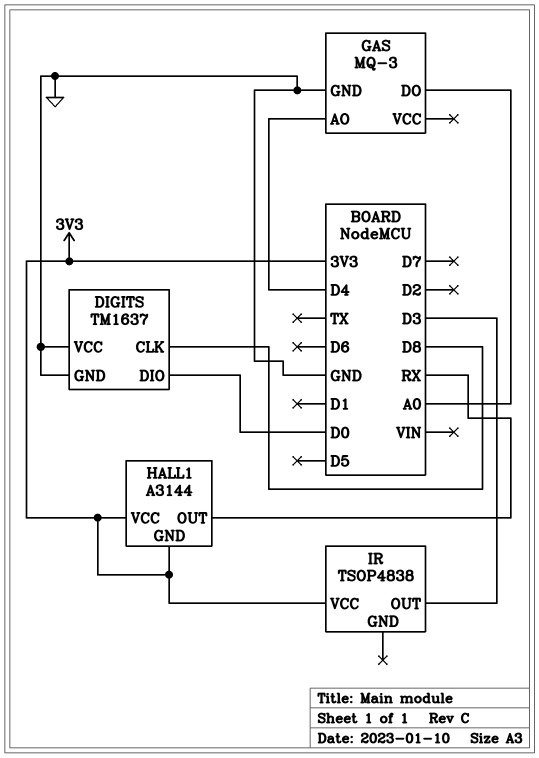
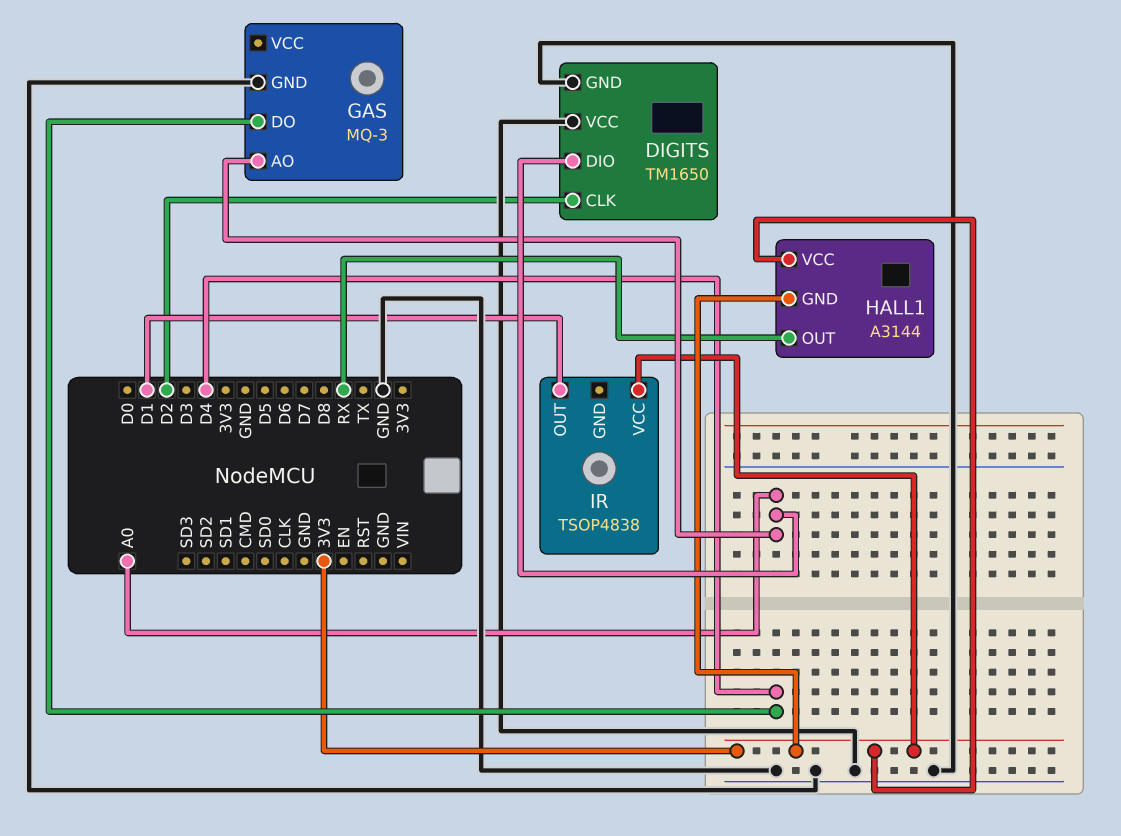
DIGITS: TM1637 -> TM1650
DIGITS pin CLK: D8 -> D2
DIGITS pin DIO: D0 -> A0
GAS pin AO: D4 -> A0
GAS pin DO: A0 -> D4
IR pin OUT: D3 -> D1

